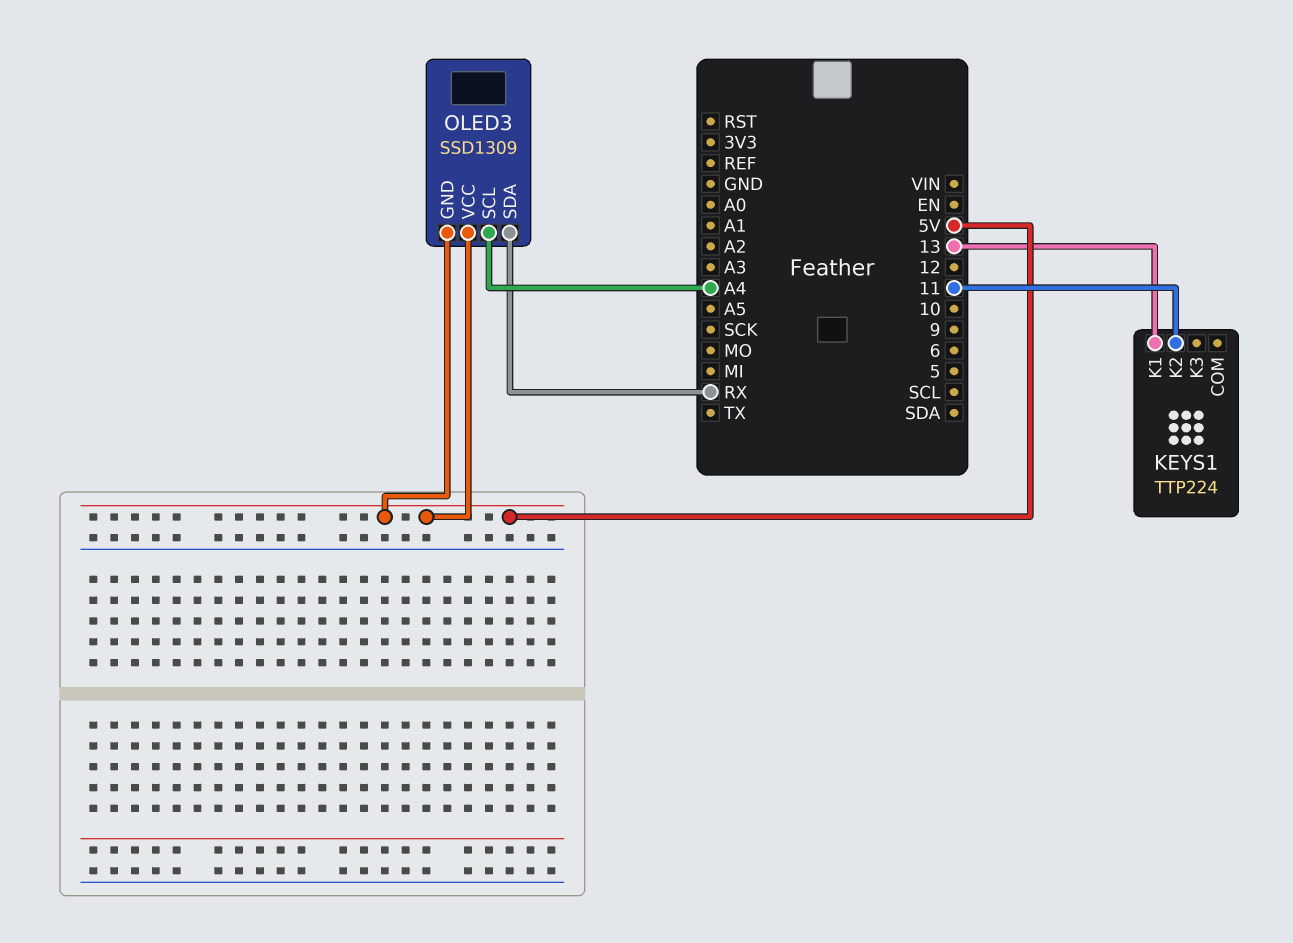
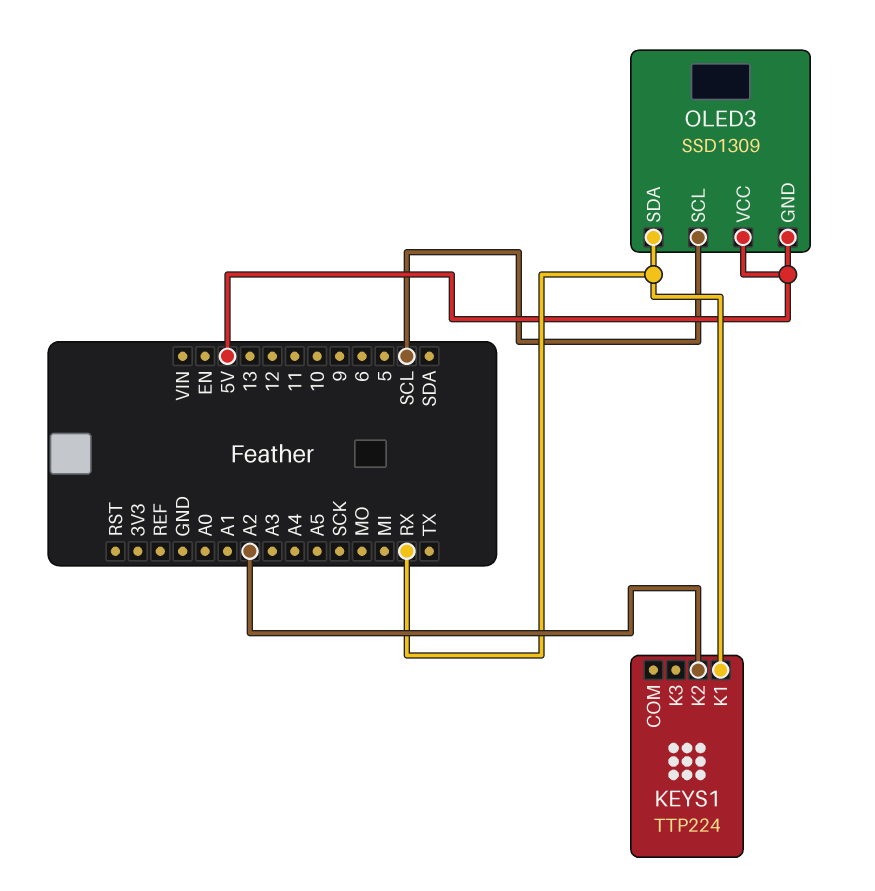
KEYS1 pin K1: 13 -> RX
KEYS1 pin K2: 11 -> A2
OLED3 pin SCL: A4 -> SCL

